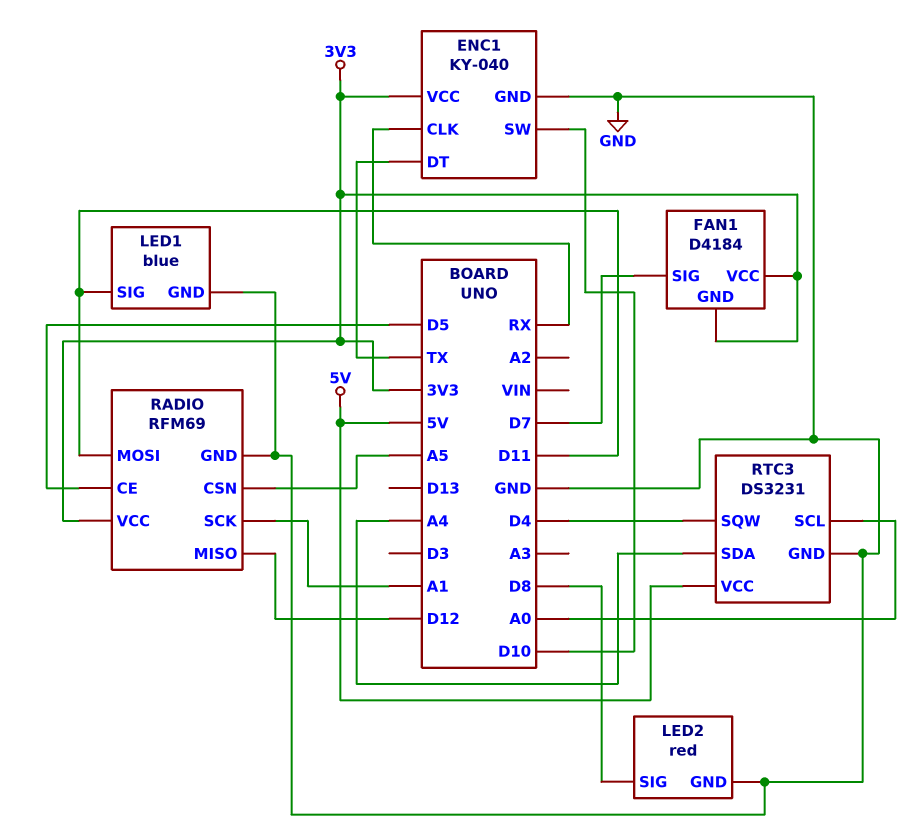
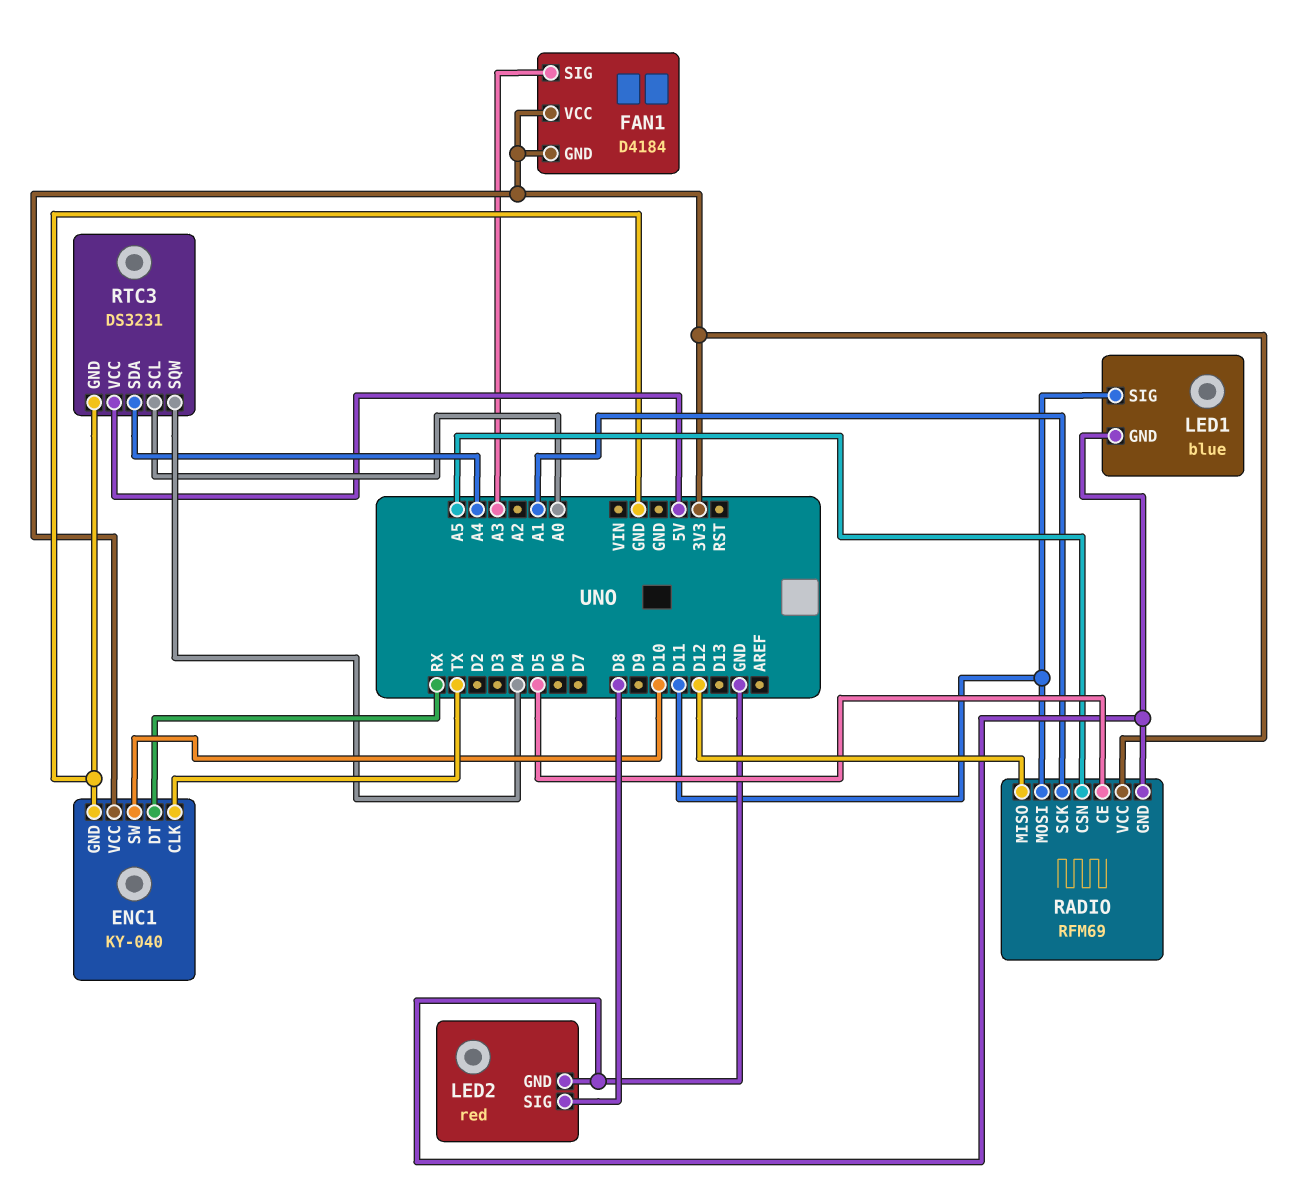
ENC1 pin CLK: RX -> TX
ENC1 pin DT: TX -> RX
FAN1 pin SIG: D7 -> A3

